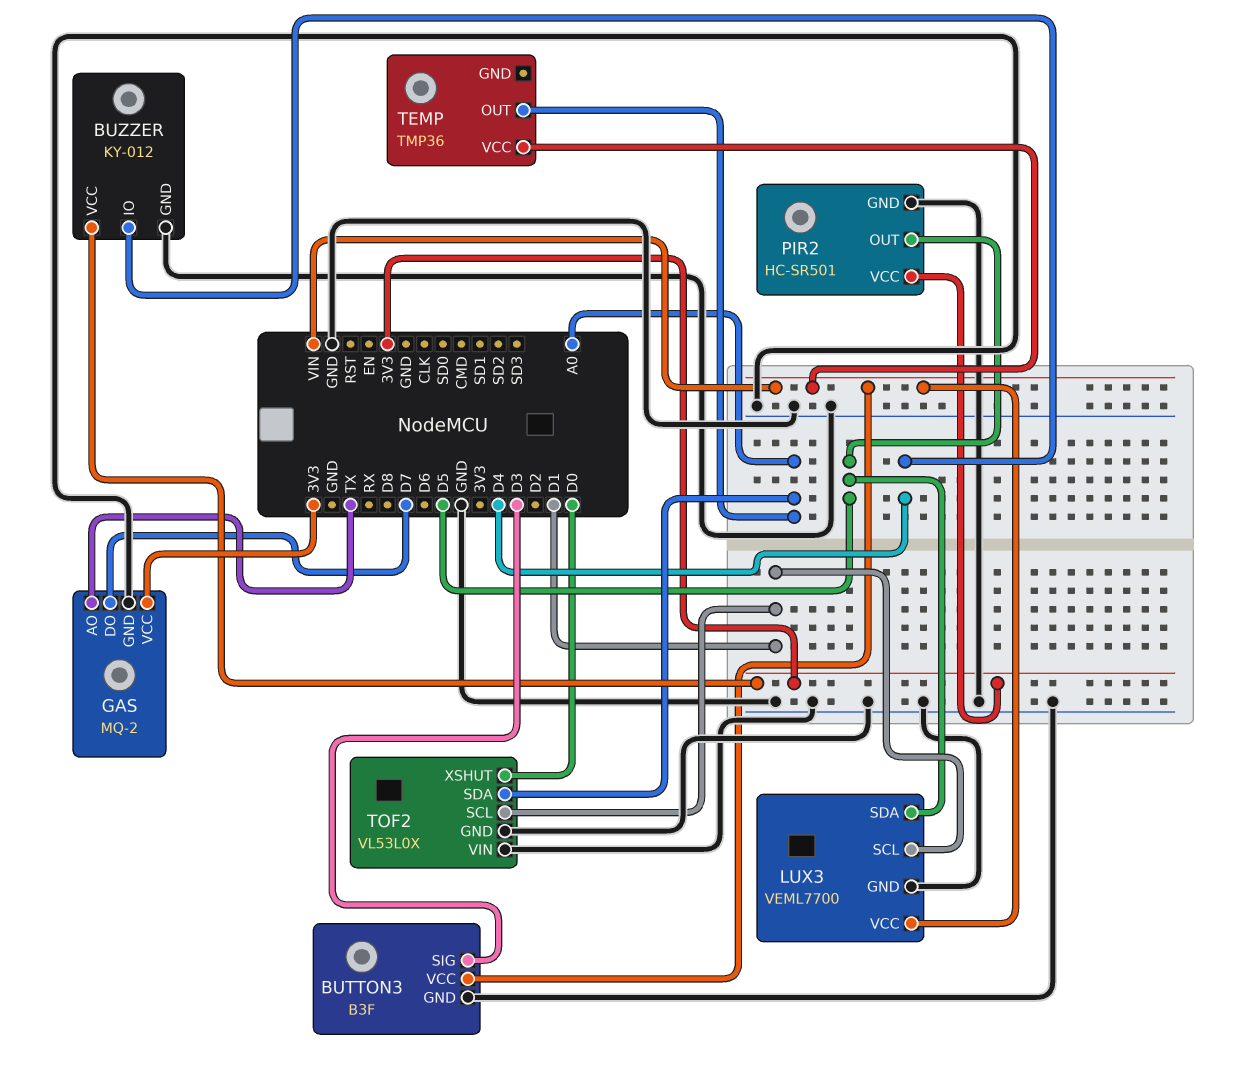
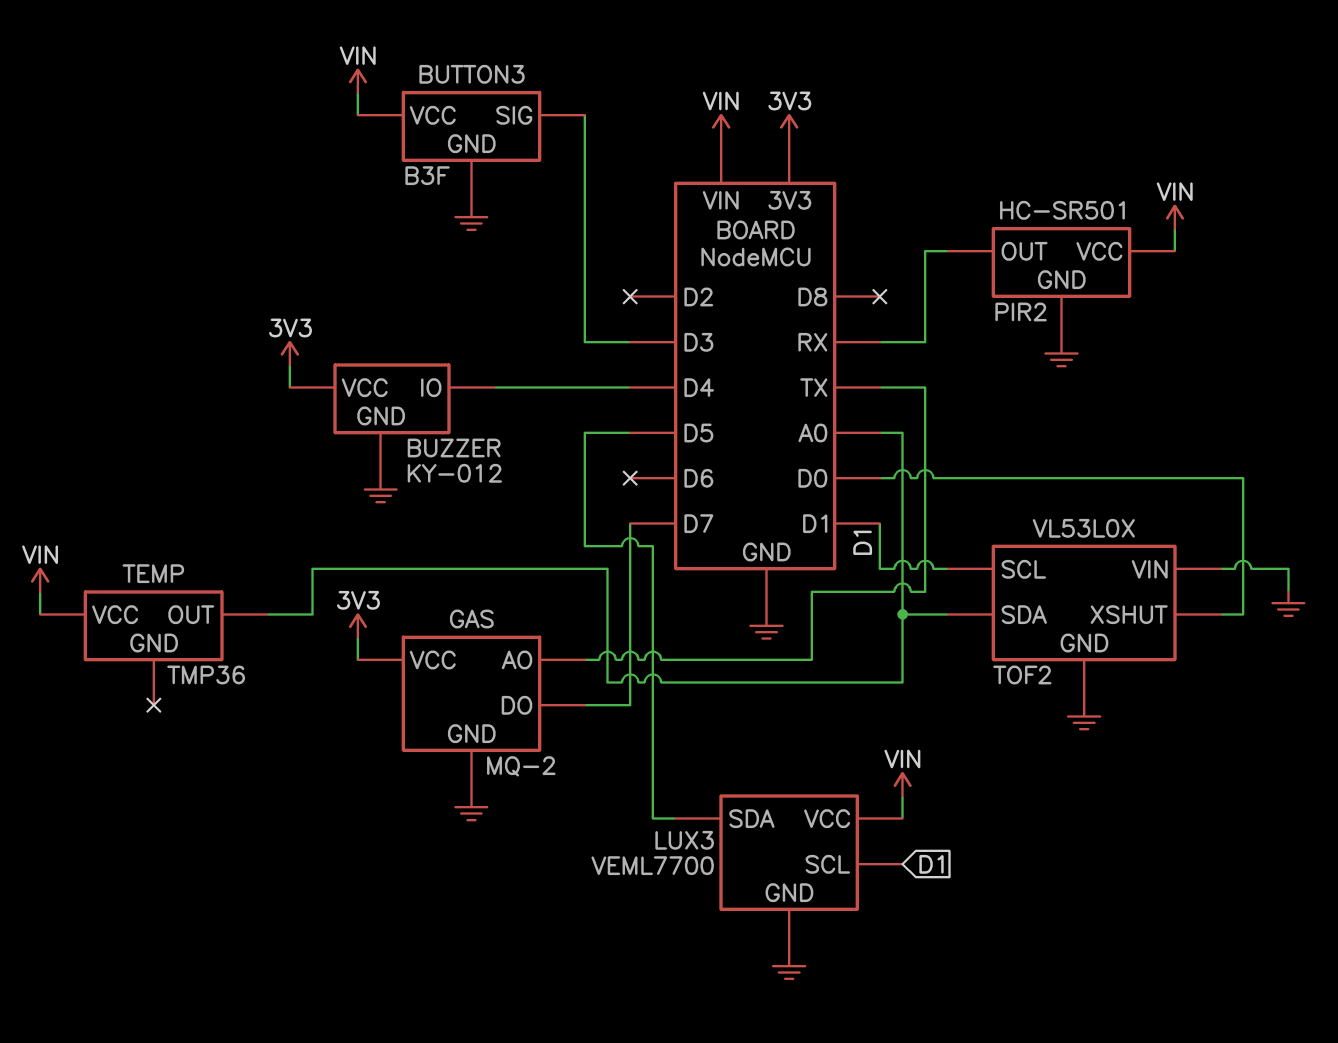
PIR2 pin OUT: D5 -> RX
PIR2 pin VCC: 3V3 -> VIN

